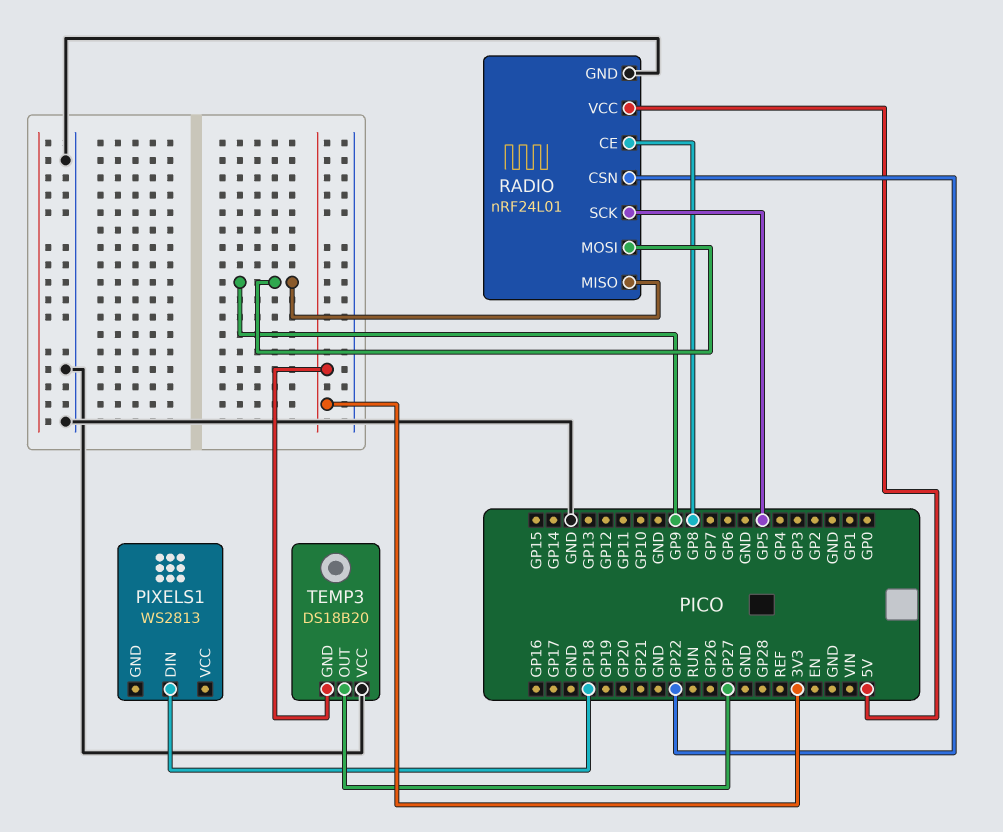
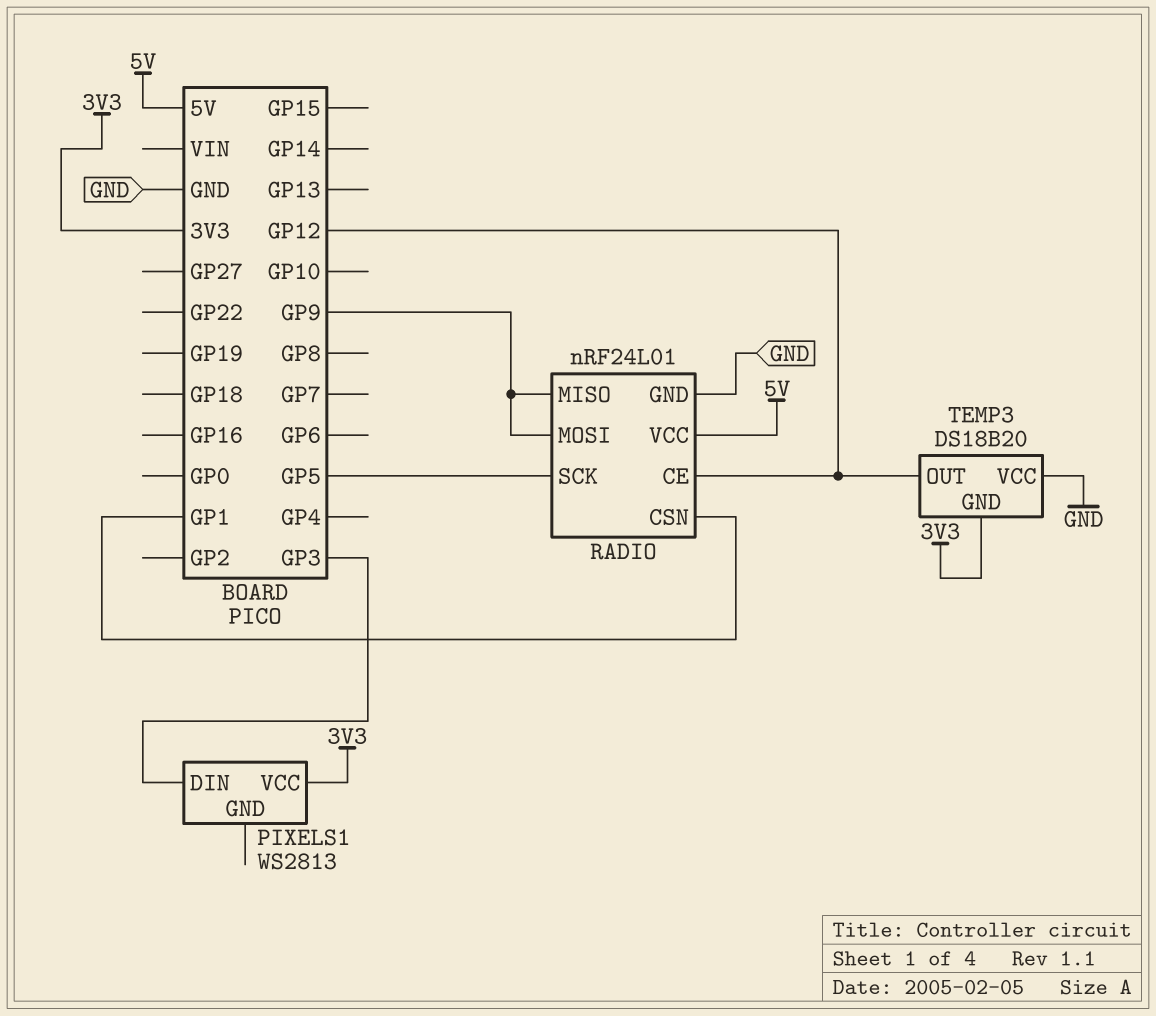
PIXELS1 pin DIN: GP18 -> GP3
PIXELS1 pin VCC: none -> 3V3
RADIO pin CE: GP8 -> GP12
RADIO pin CSN: GP22 -> GP1
TEMP3 pin OUT: GP27 -> GP12

